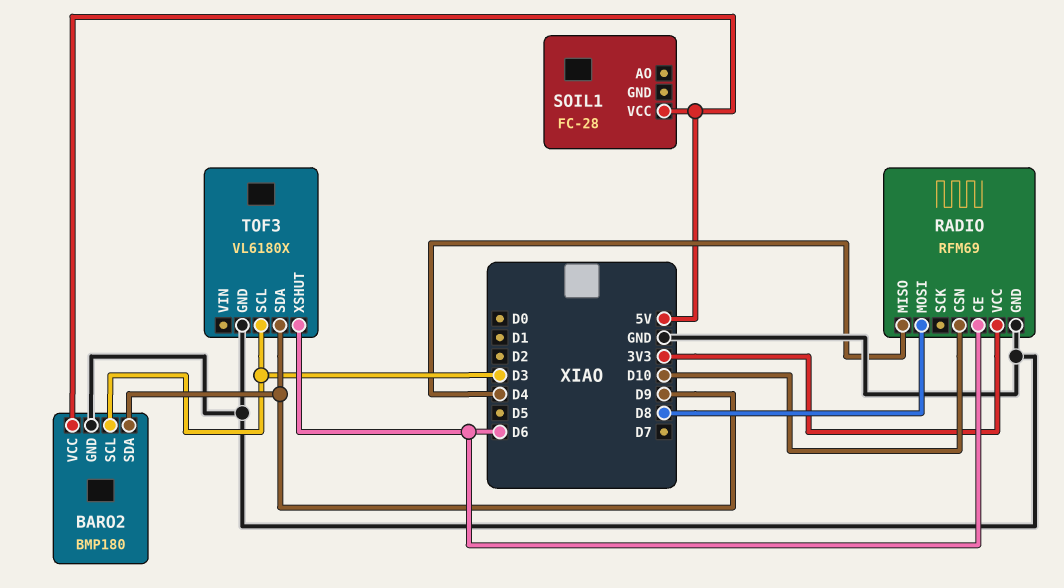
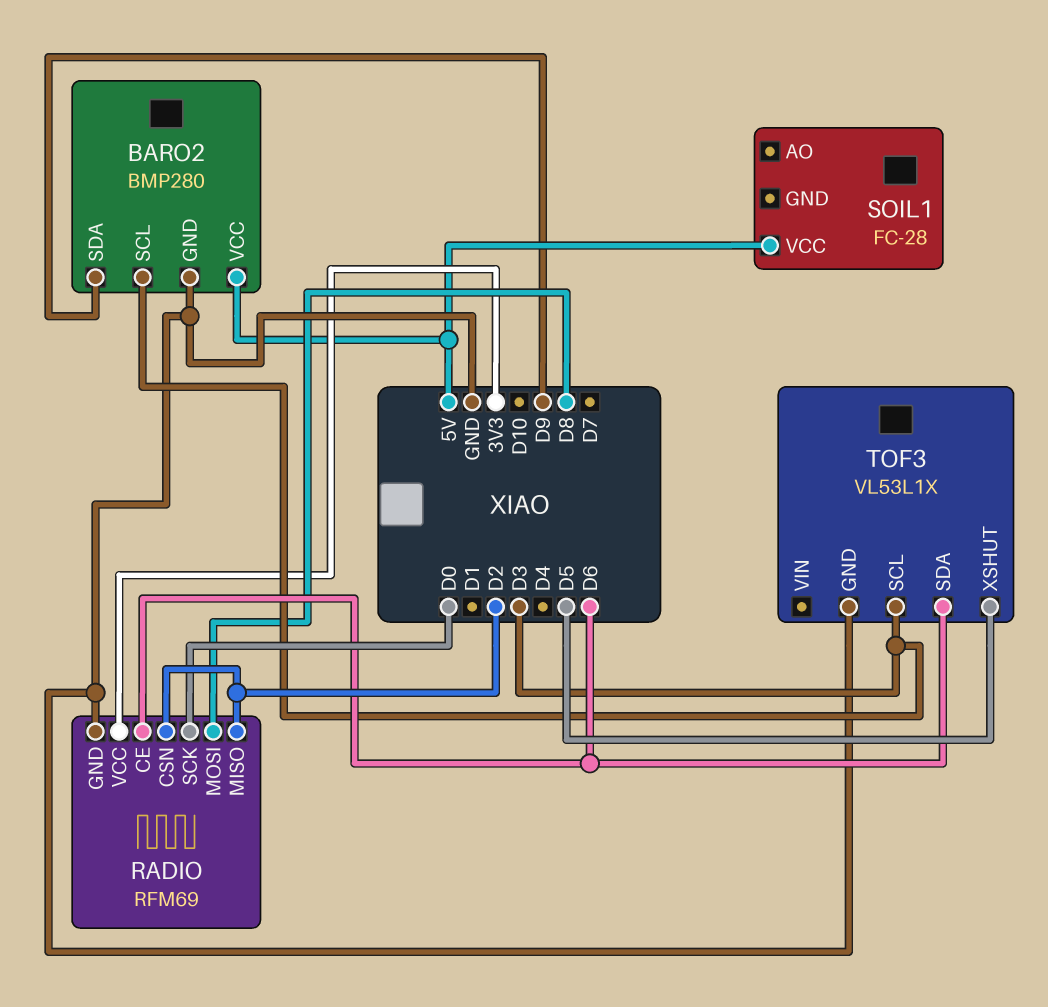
BARO2: BMP180 -> BMP280
RADIO pin CSN: D10 -> D2
RADIO pin MISO: D4 -> D2
RADIO pin SCK: none -> D0
TOF3: VL6180X -> VL53L1X
TOF3 pin SDA: D9 -> D6
TOF3 pin XSHUT: D6 -> D5

